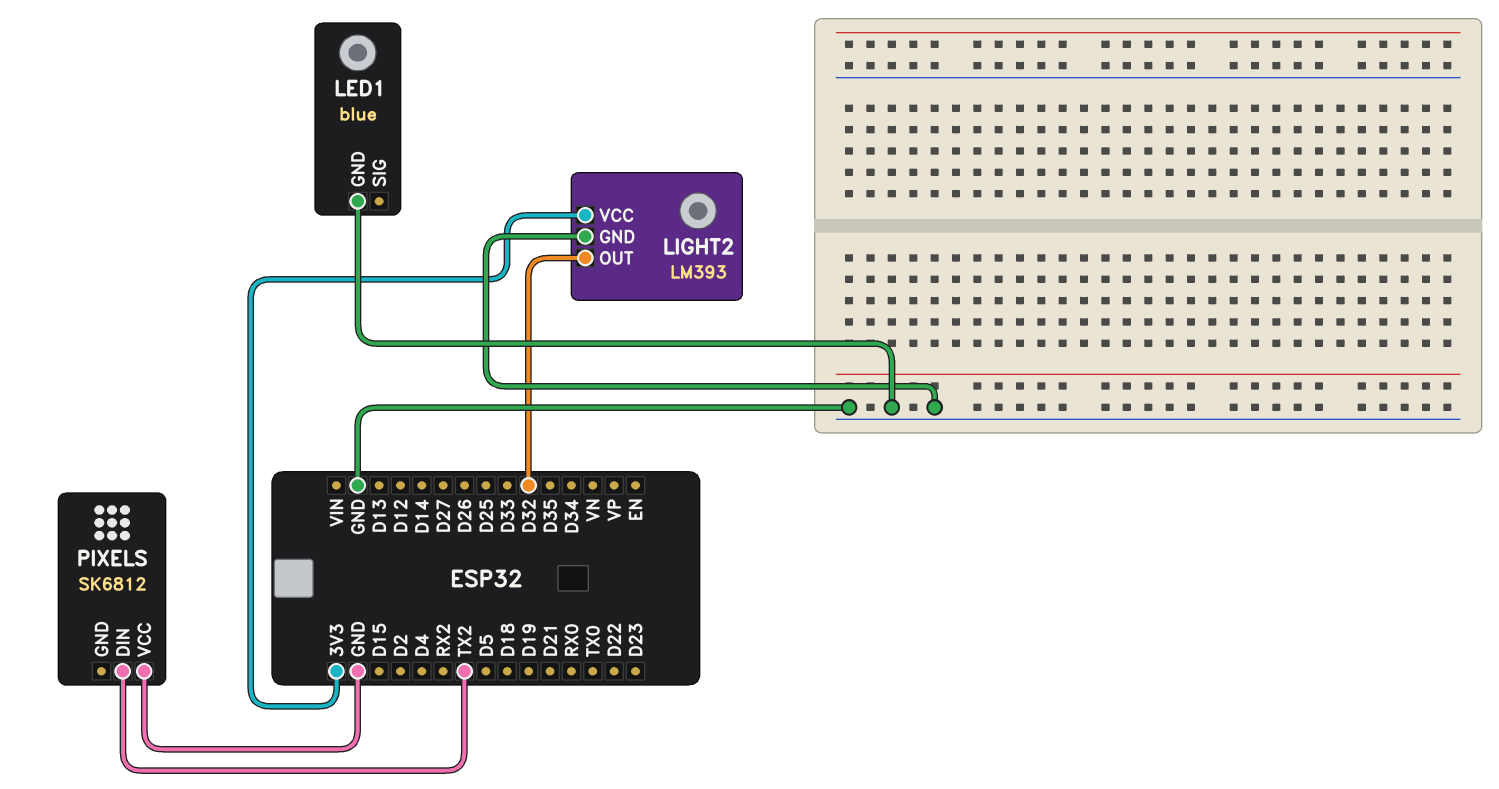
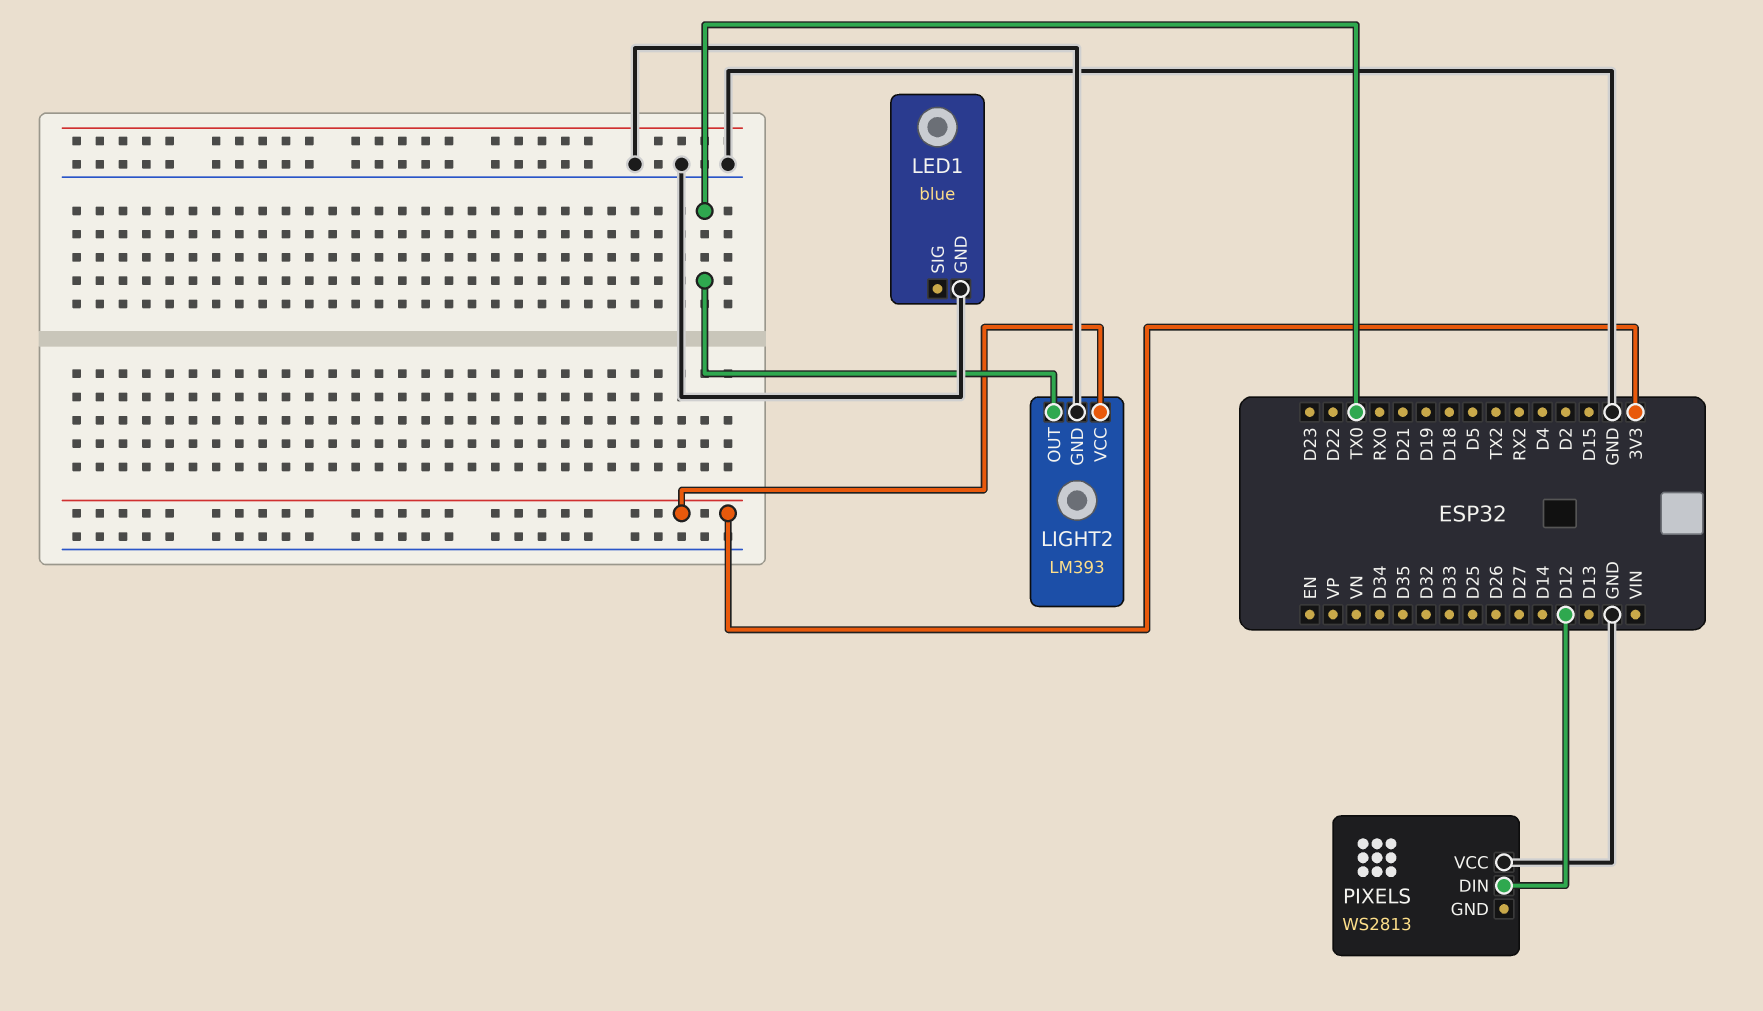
LIGHT2 pin OUT: D32 -> TX0
PIXELS: SK6812 -> WS2813
PIXELS pin DIN: TX2 -> D12

